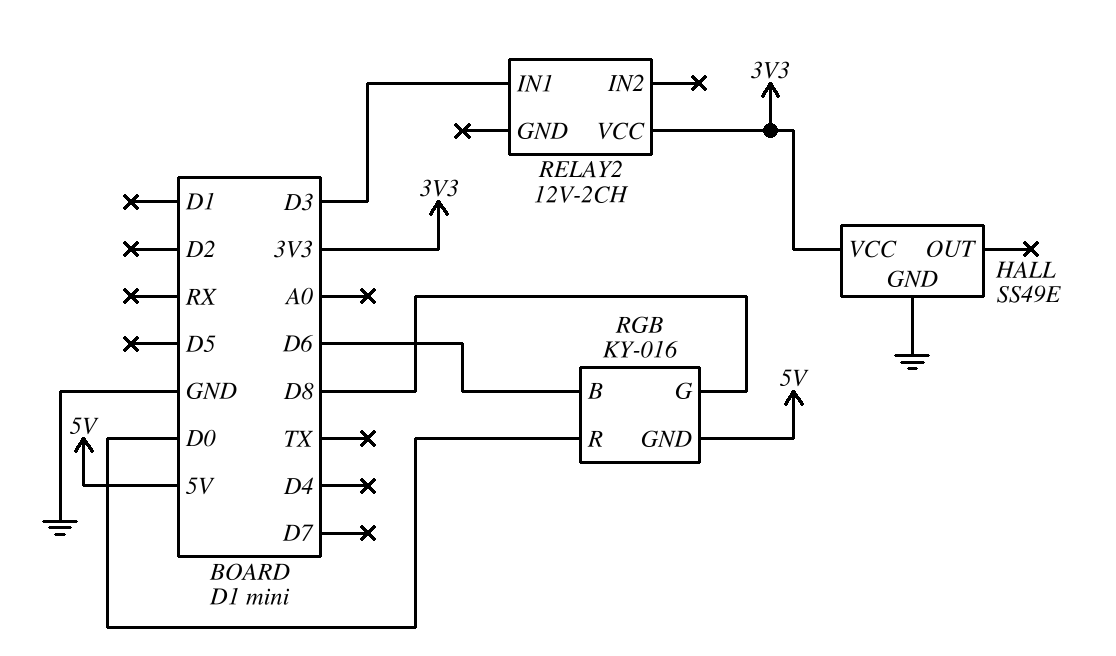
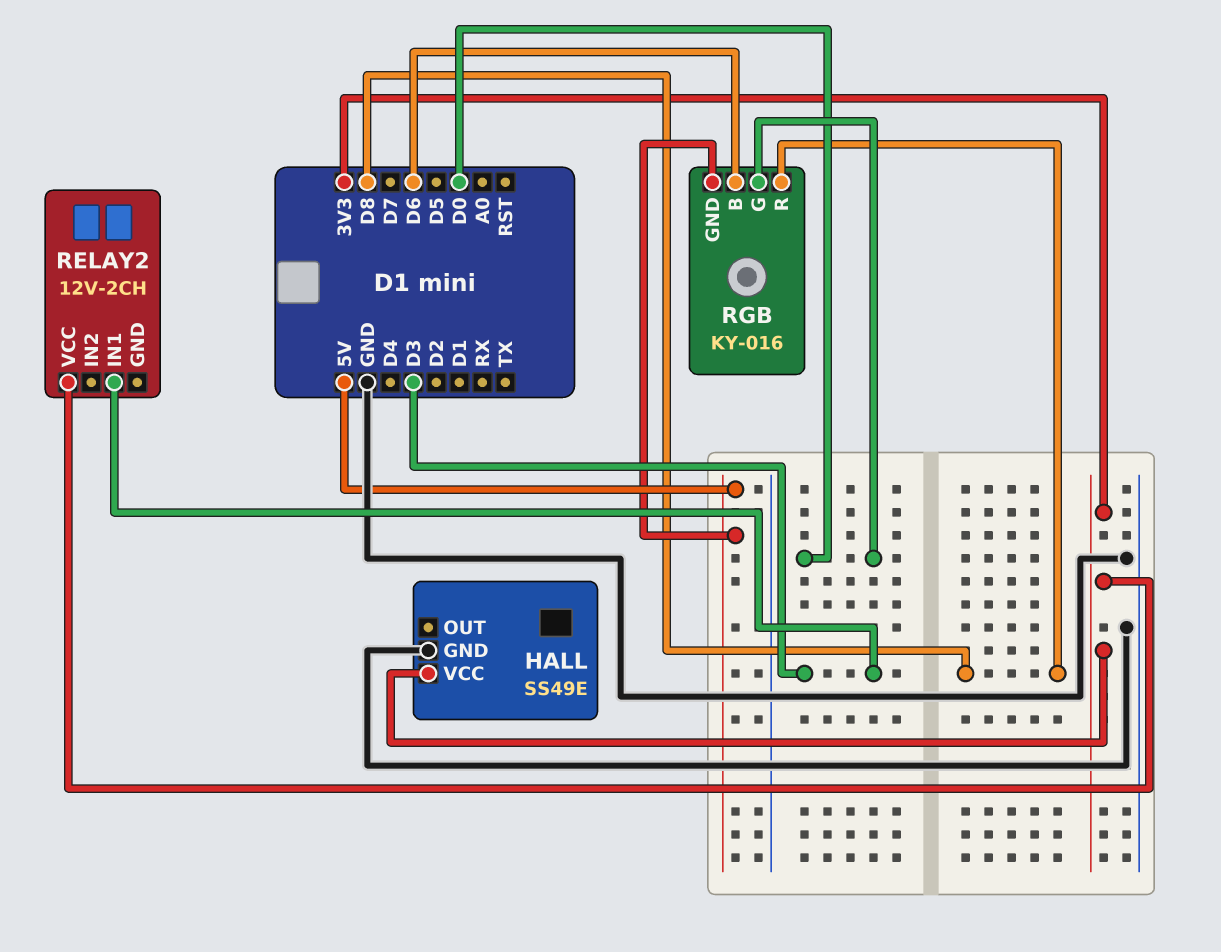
RGB pin G: D8 -> D0
RGB pin R: D0 -> D8

